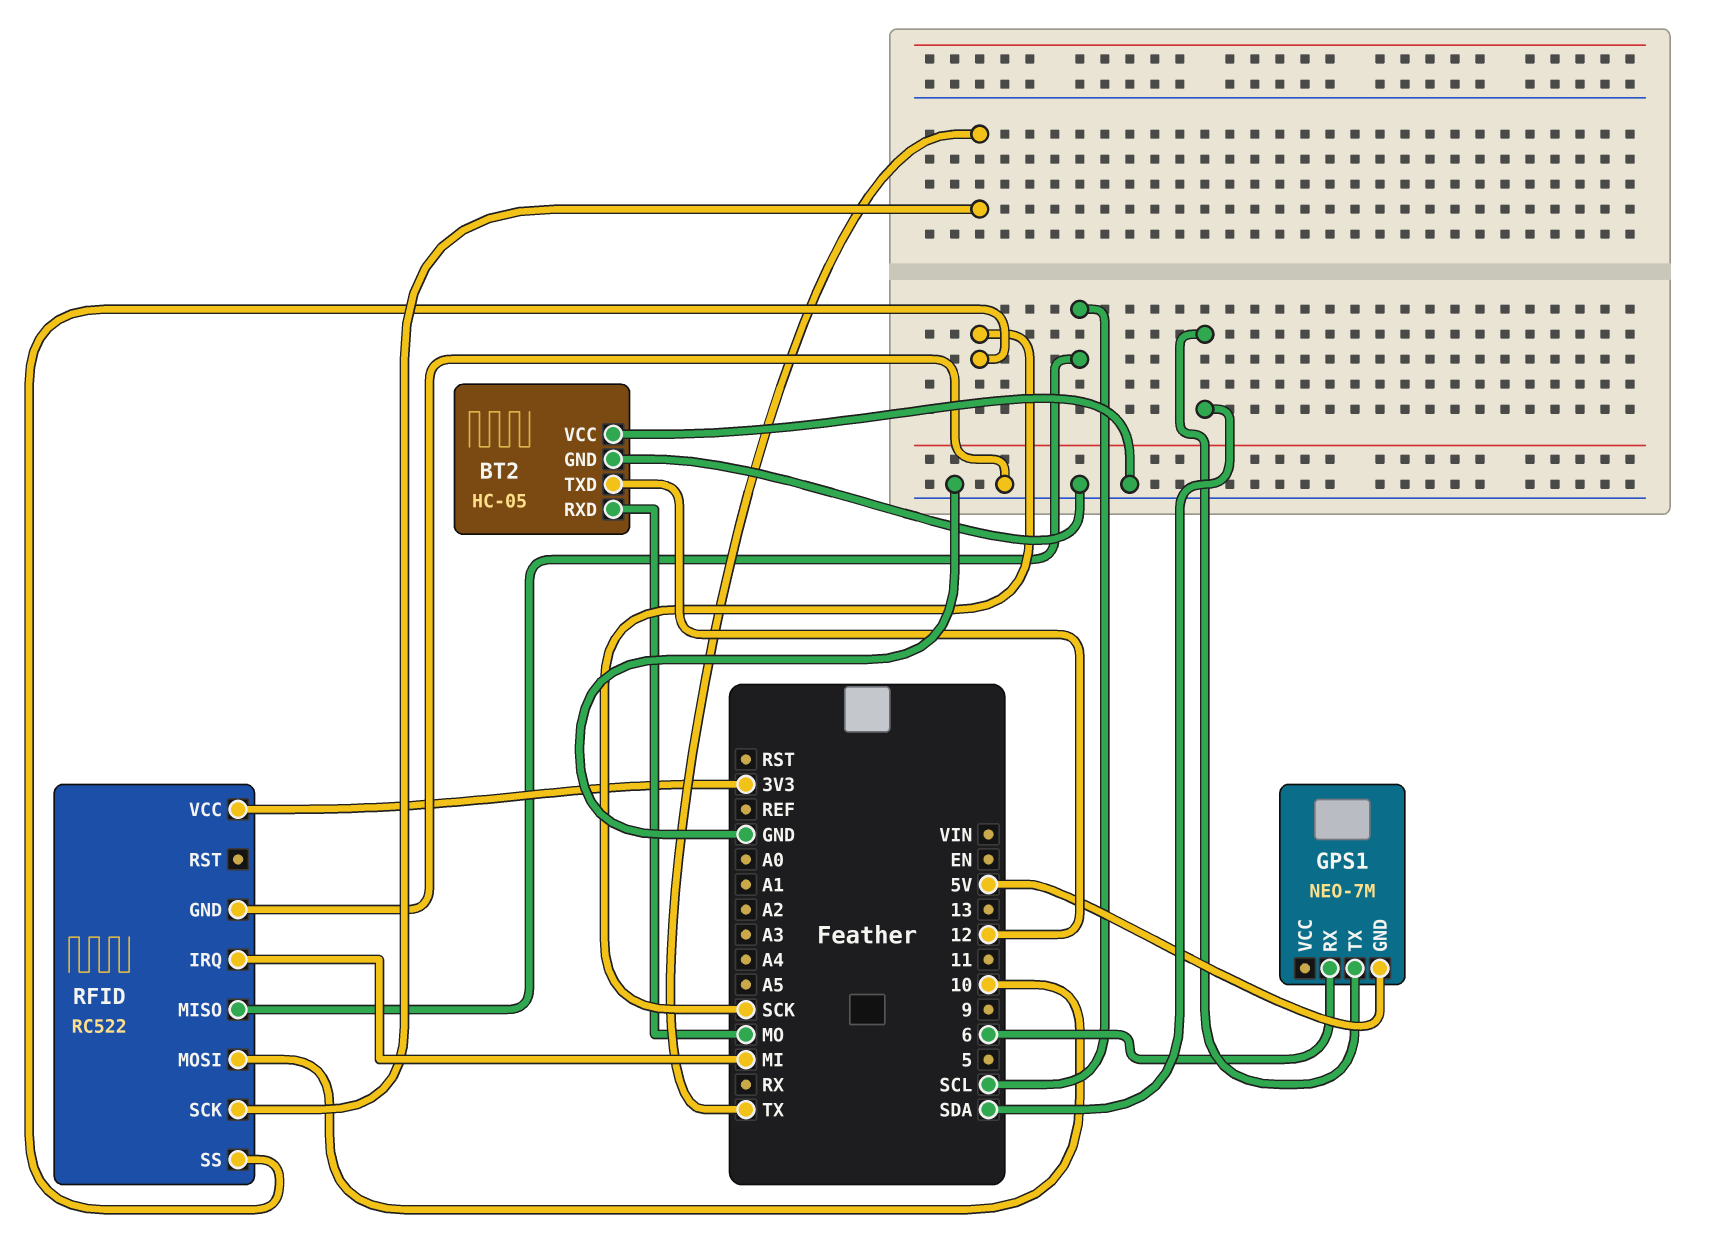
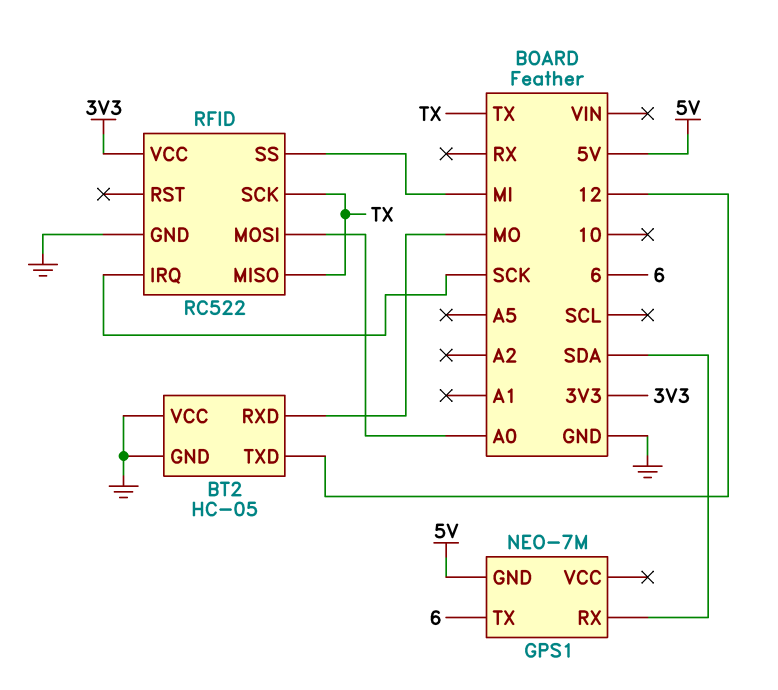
GPS1 pin RX: 6 -> SDA
GPS1 pin TX: SDA -> 6
RFID pin IRQ: MI -> SCK
RFID pin MISO: SCL -> TX
RFID pin MOSI: 10 -> A0
RFID pin SS: SCK -> MI

